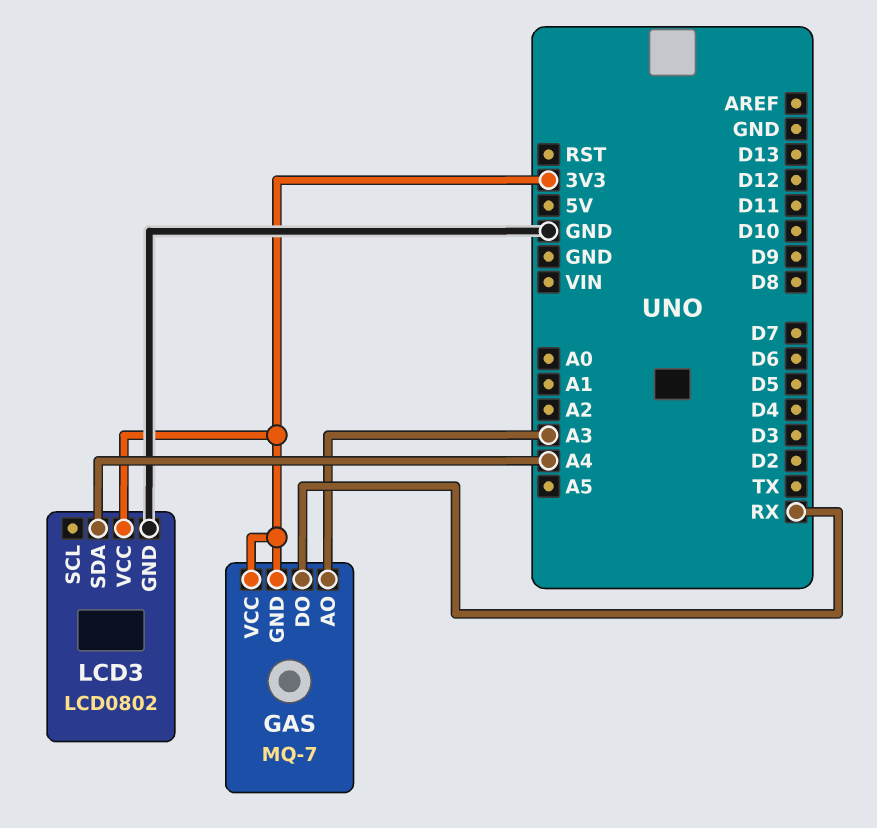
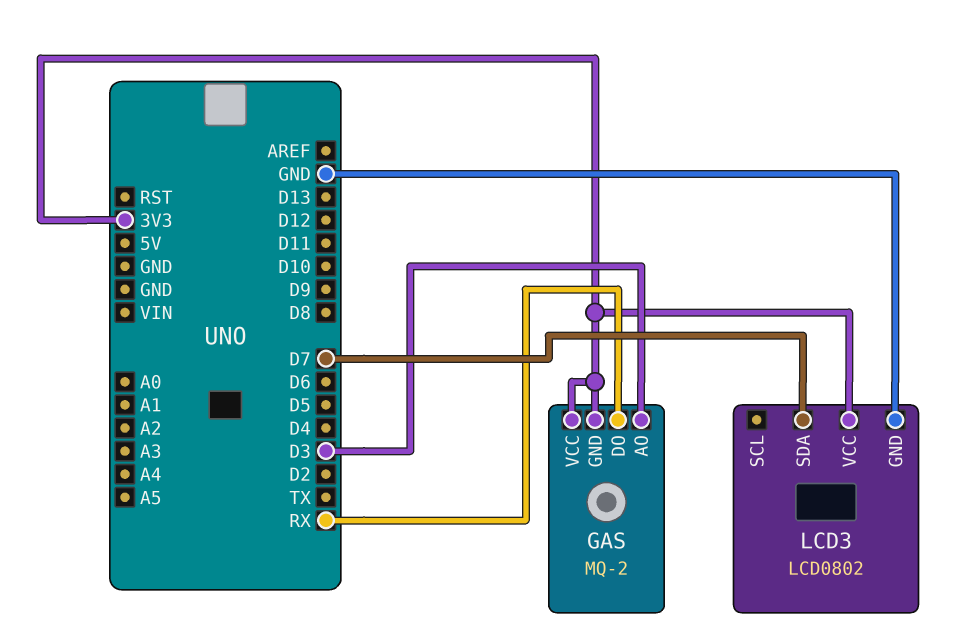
GAS: MQ-7 -> MQ-2
GAS pin AO: A3 -> D3
LCD3 pin SDA: A4 -> D7

